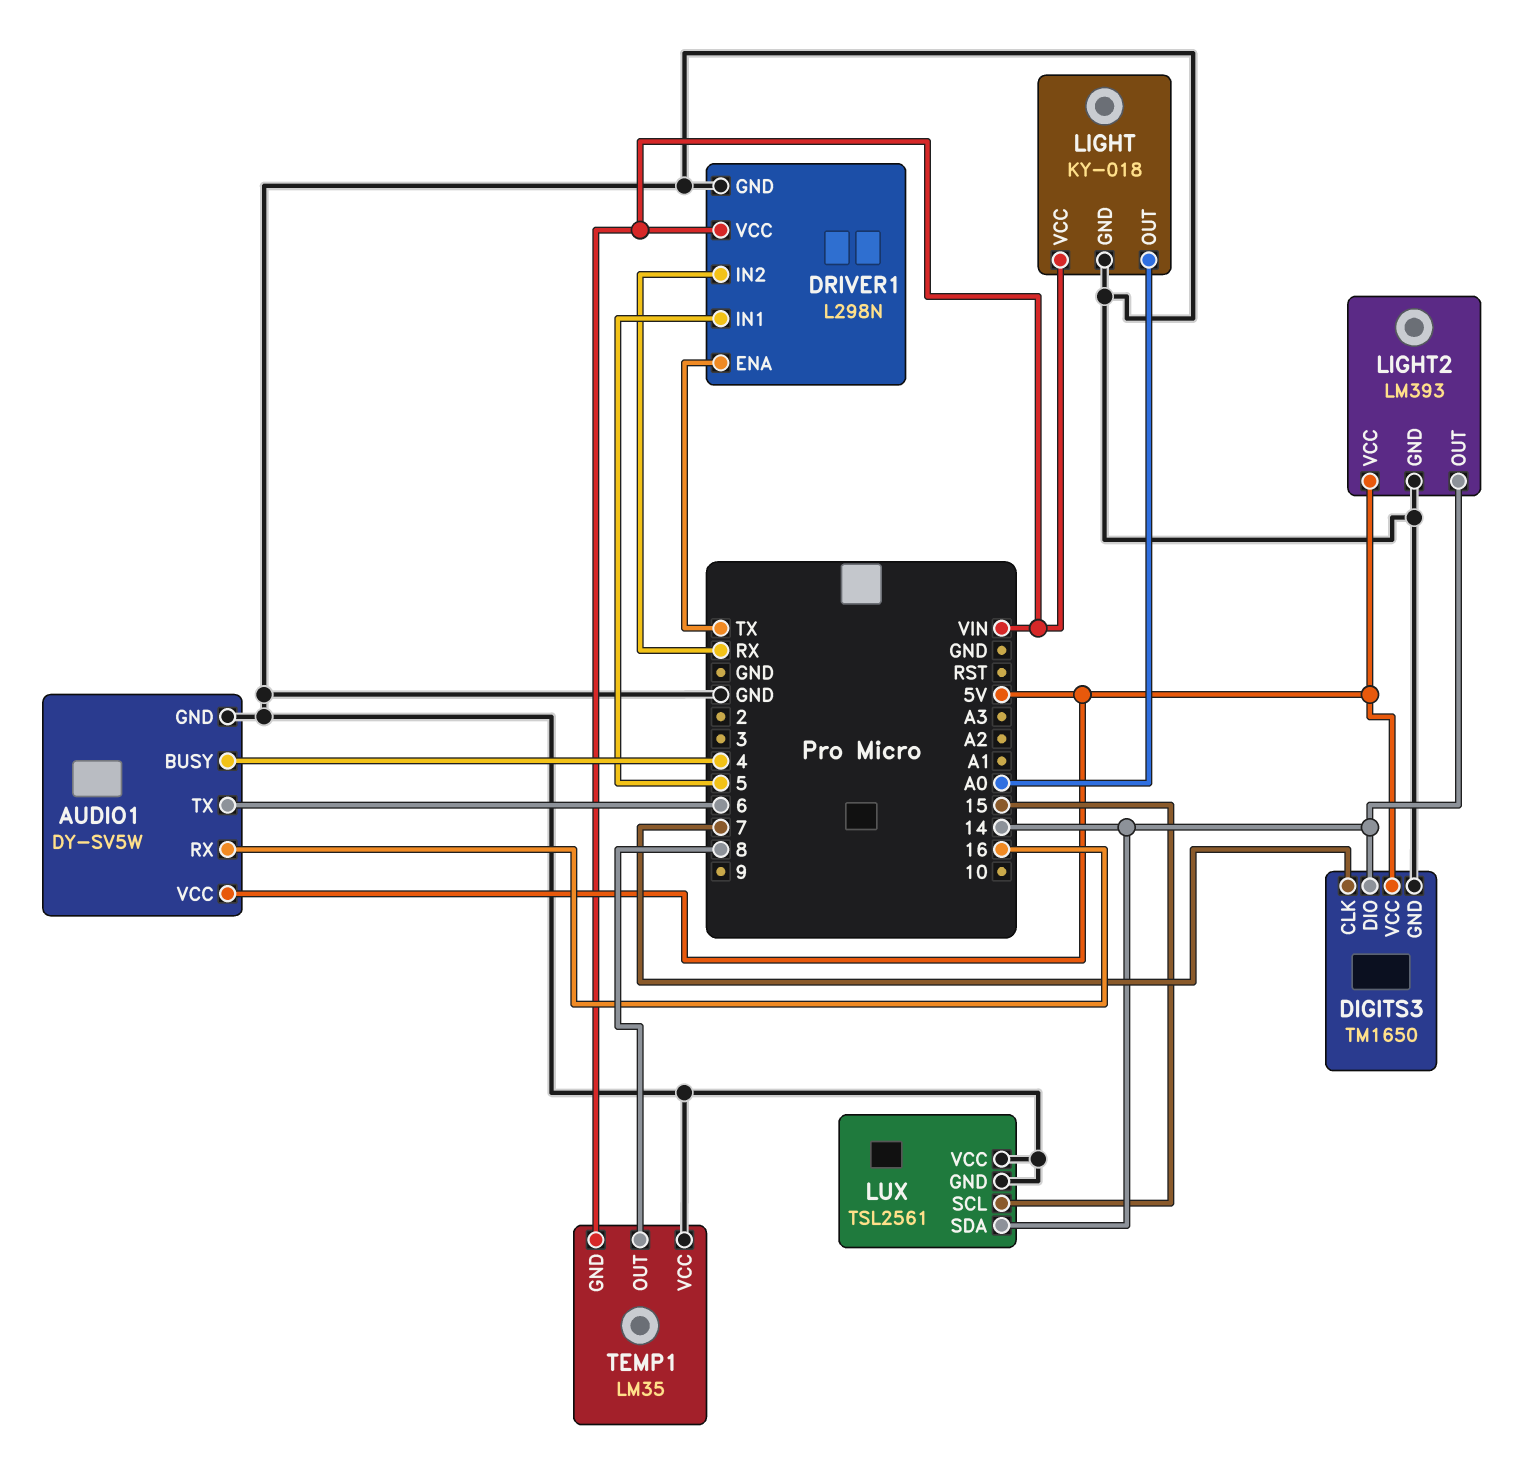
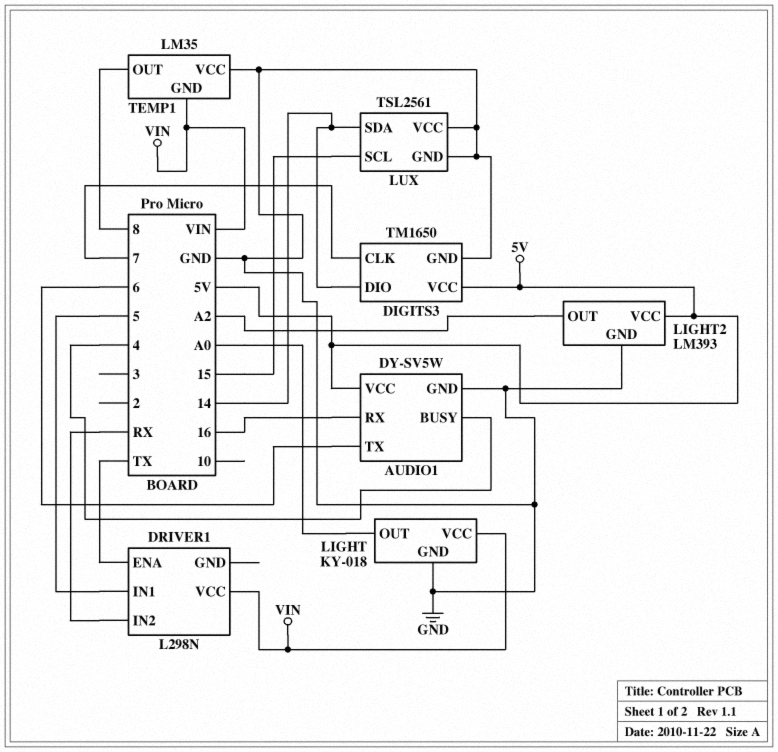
DRIVER1 pin GND: GND -> none
LIGHT2 pin OUT: 14 -> A2

